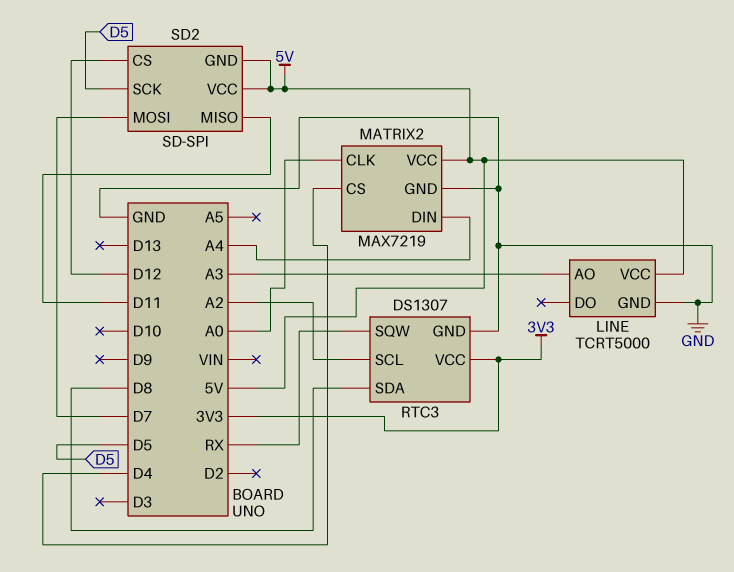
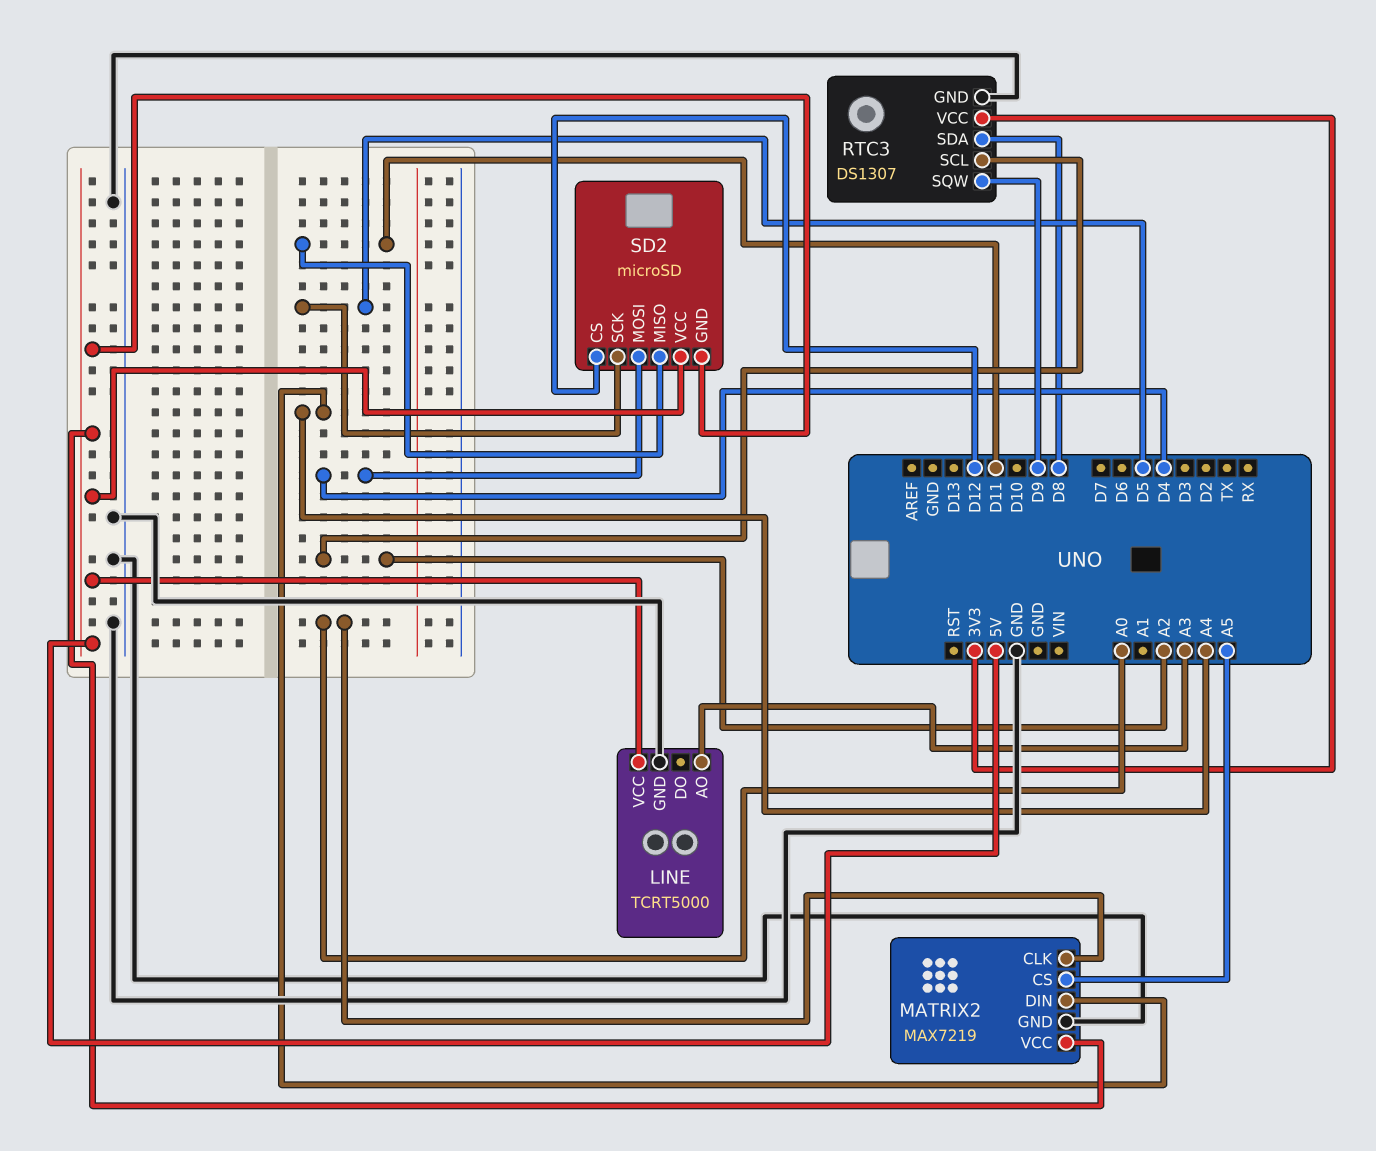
MATRIX2 pin CS: D4 -> A5
RTC3 pin SQW: RX -> D9
SD2: SD-SPI -> microSD
SD2 pin MOSI: D7 -> D4

